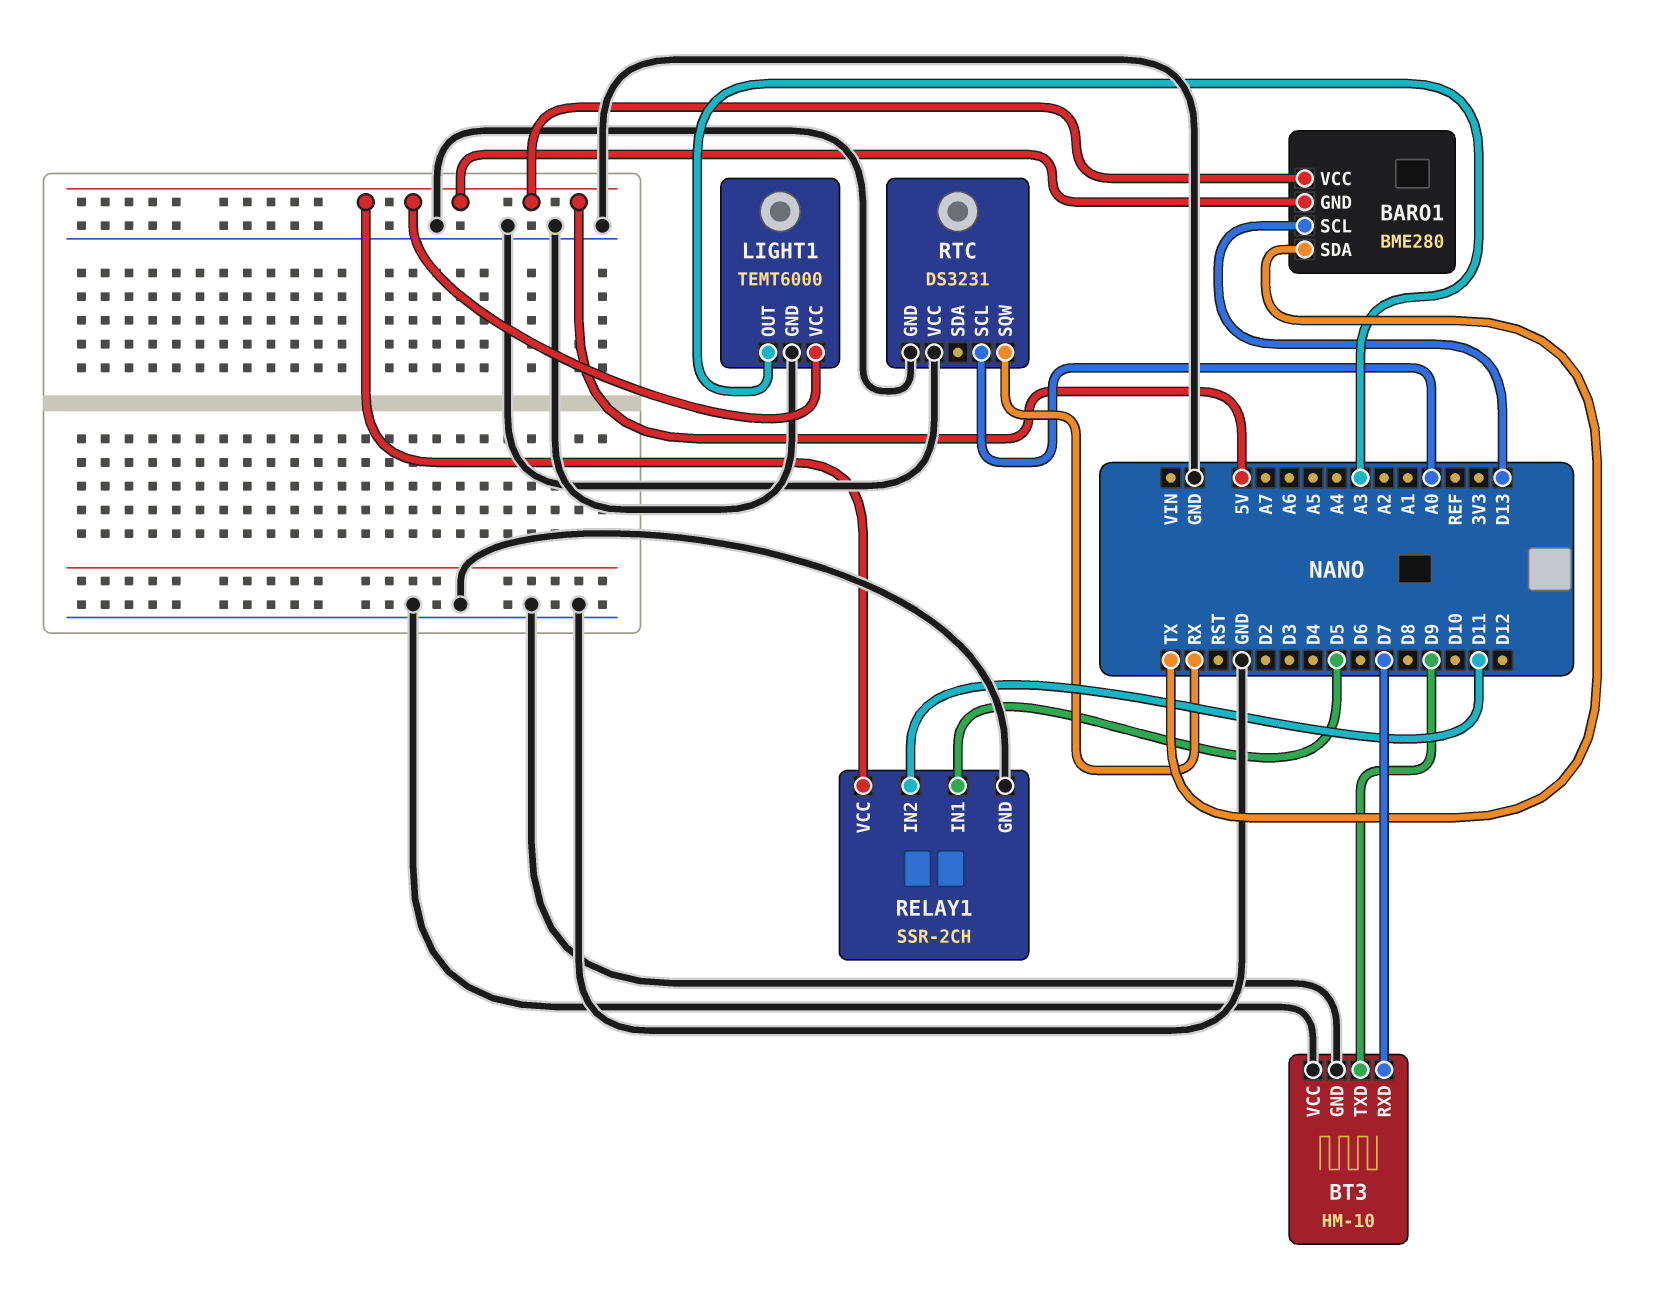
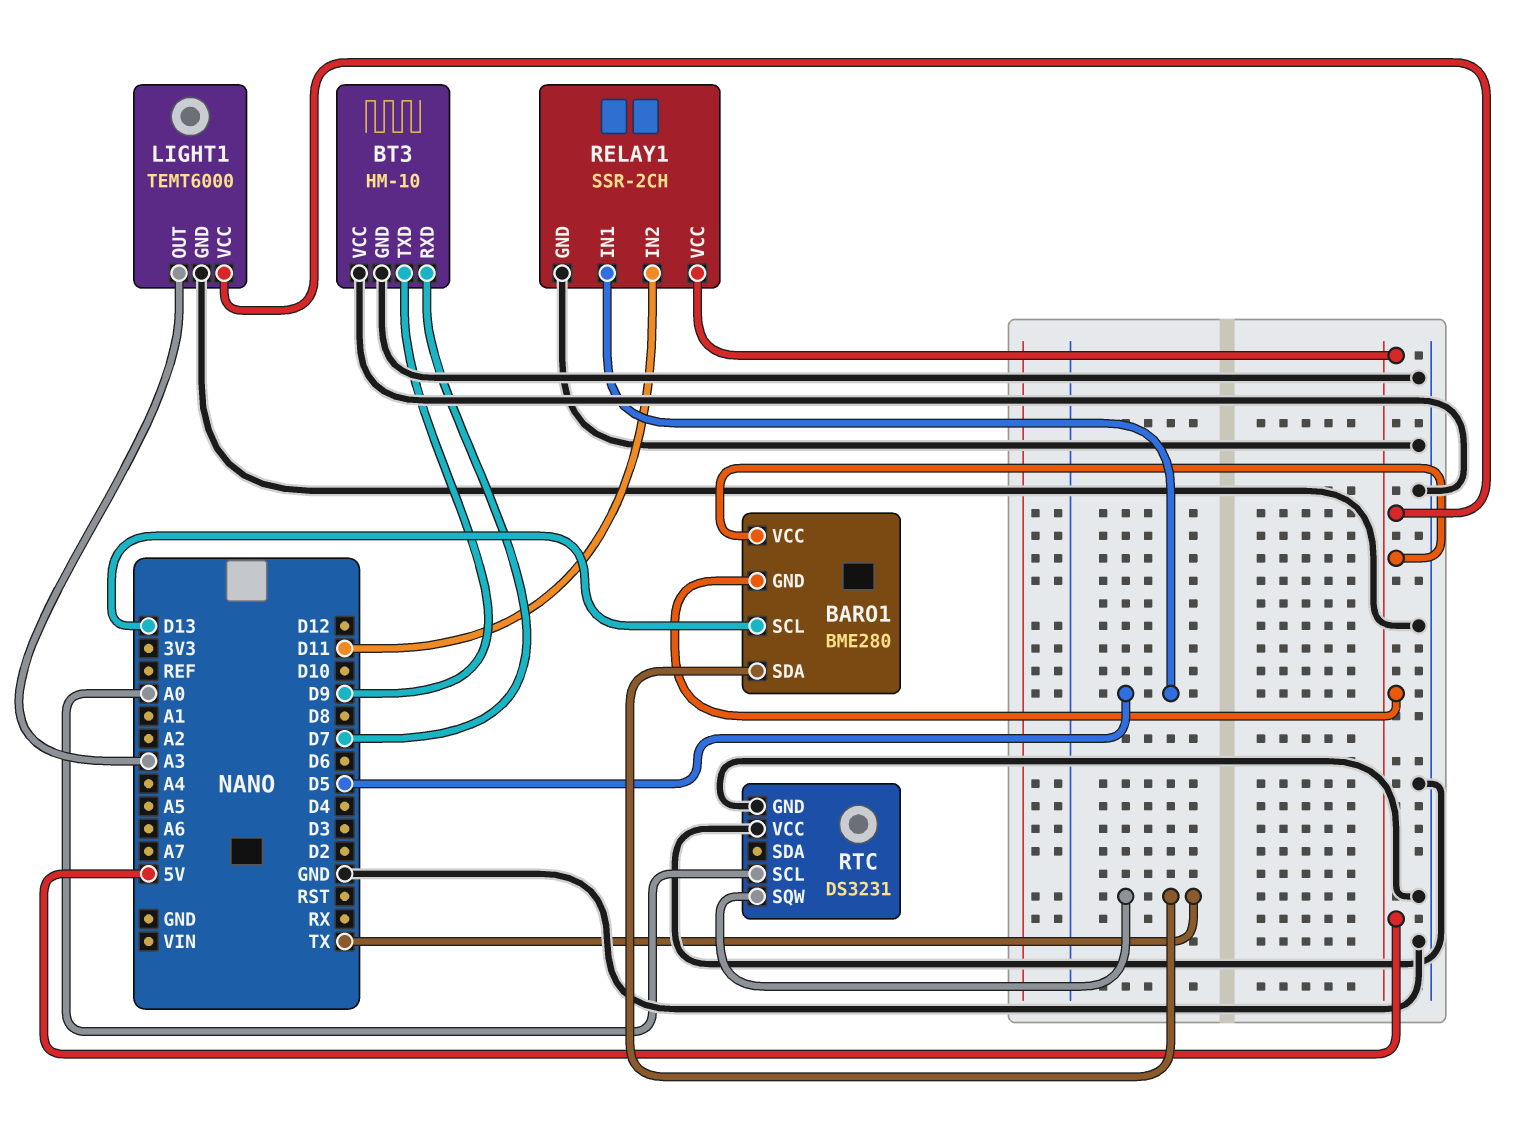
RTC pin SQW: RX -> TX

